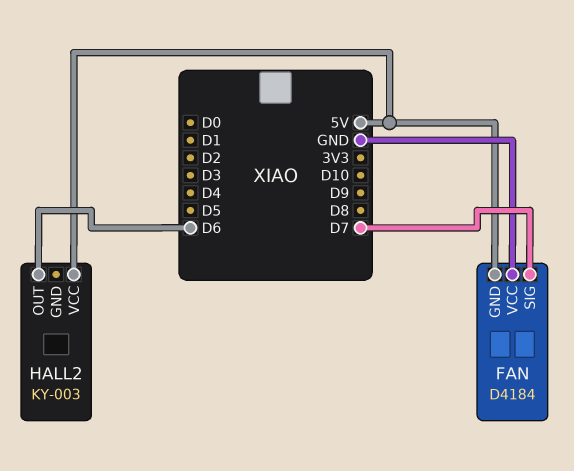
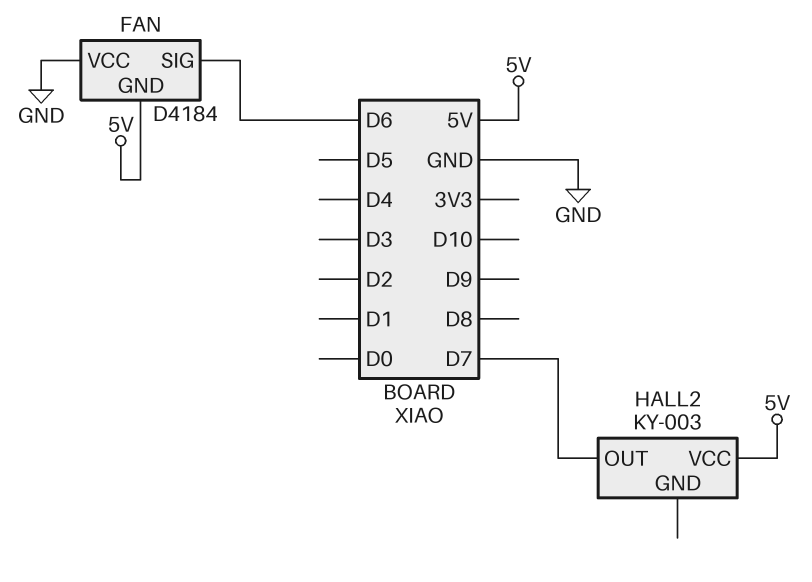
FAN pin SIG: D7 -> D6
HALL2 pin OUT: D6 -> D7

